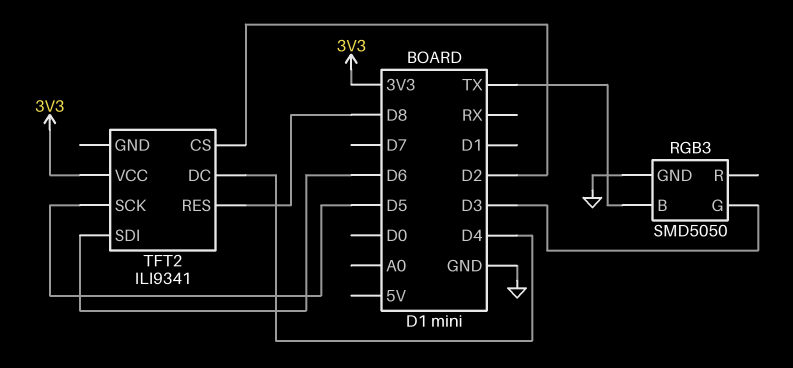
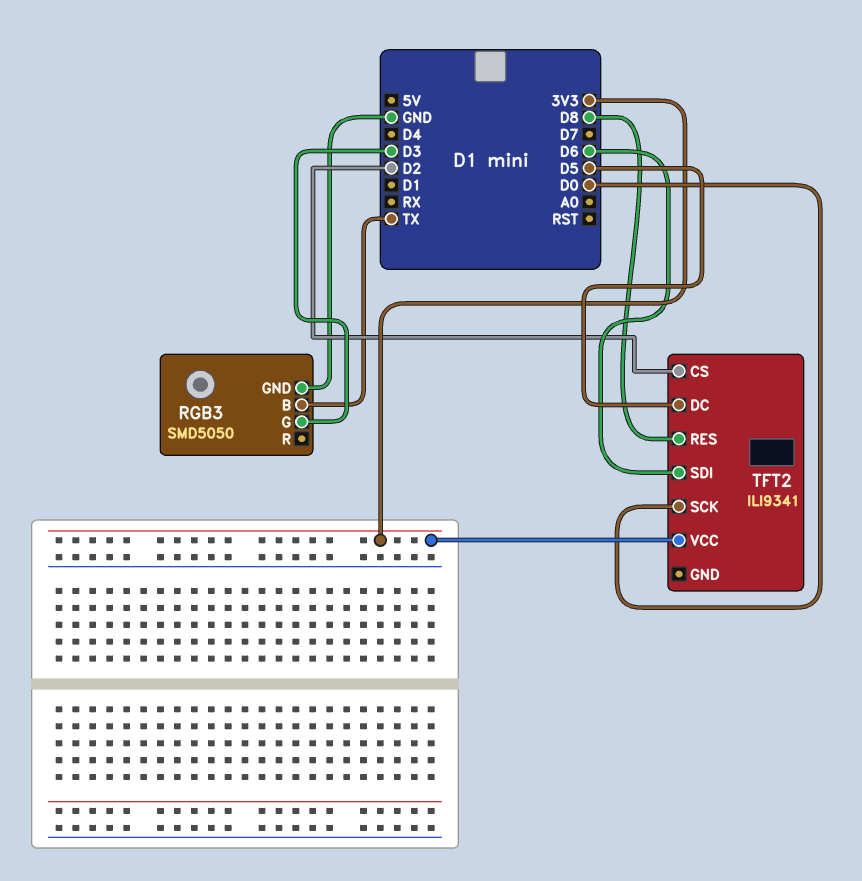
TFT2 pin DC: D4 -> D5
TFT2 pin SCK: D5 -> D0

